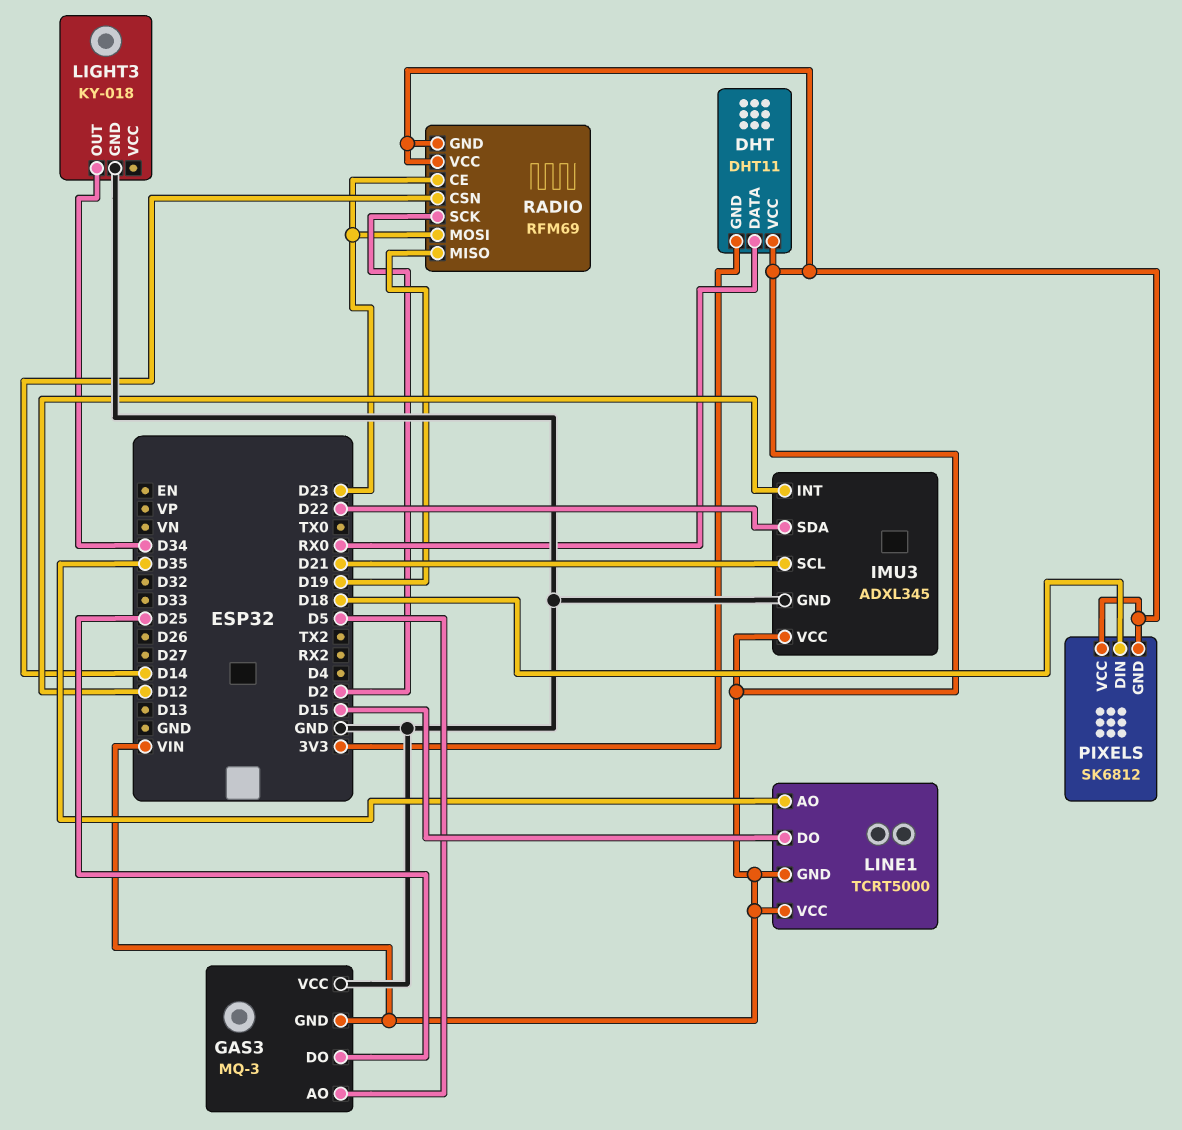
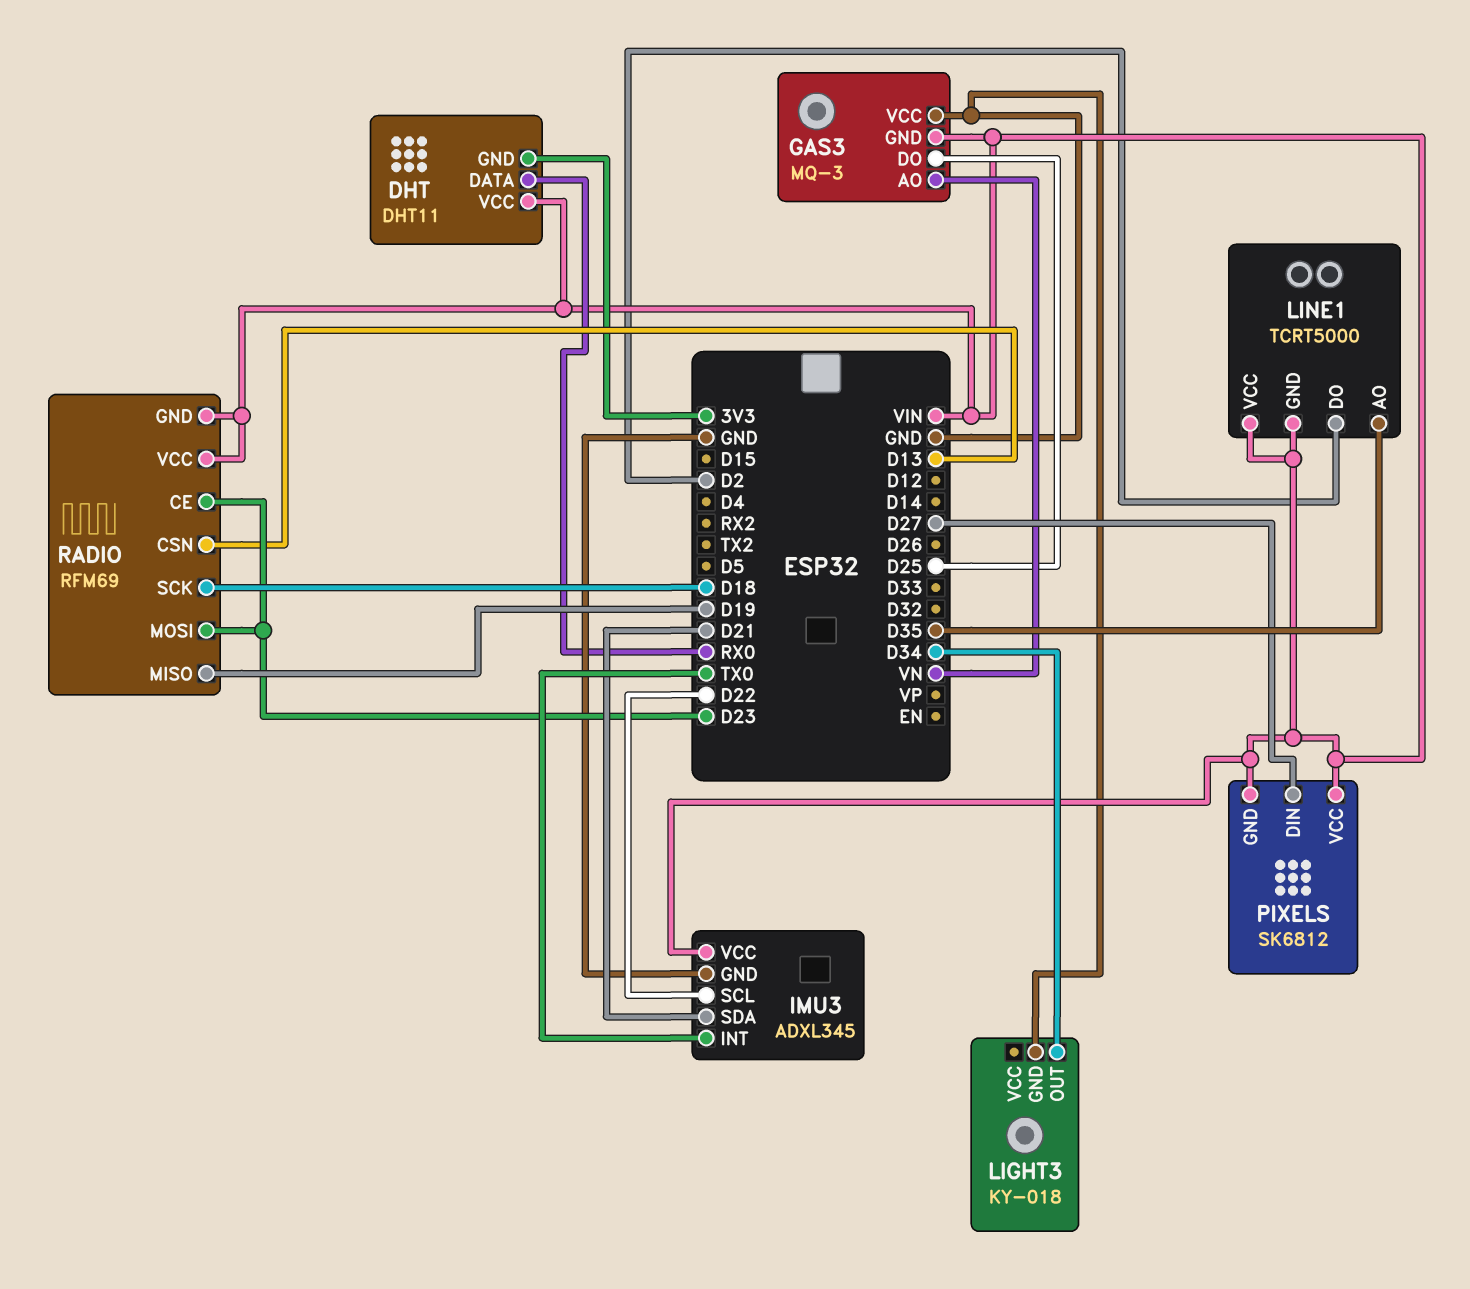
GAS3 pin AO: D5 -> VN
IMU3 pin INT: D12 -> TX0
IMU3 pin SCL: D21 -> D22
IMU3 pin SDA: D22 -> D21
LINE1 pin DO: D15 -> D2
PIXELS pin DIN: D18 -> D27
RADIO pin CSN: D14 -> D13
RADIO pin SCK: D2 -> D18

